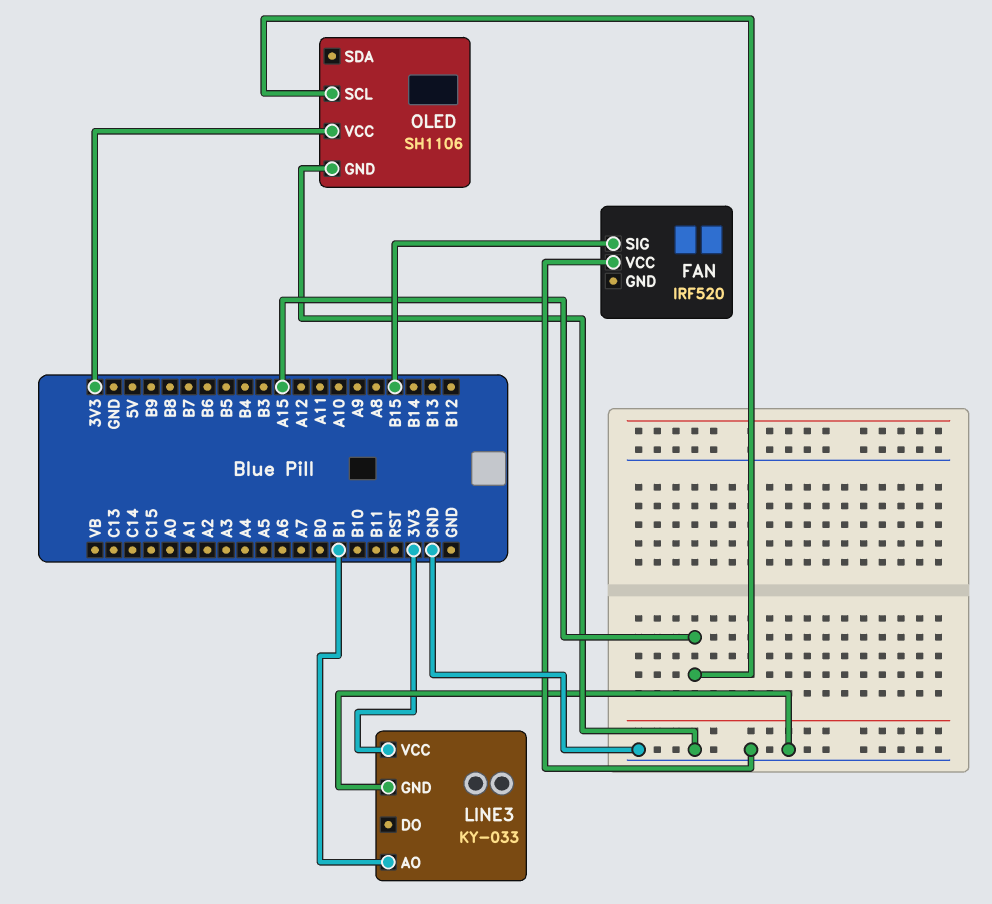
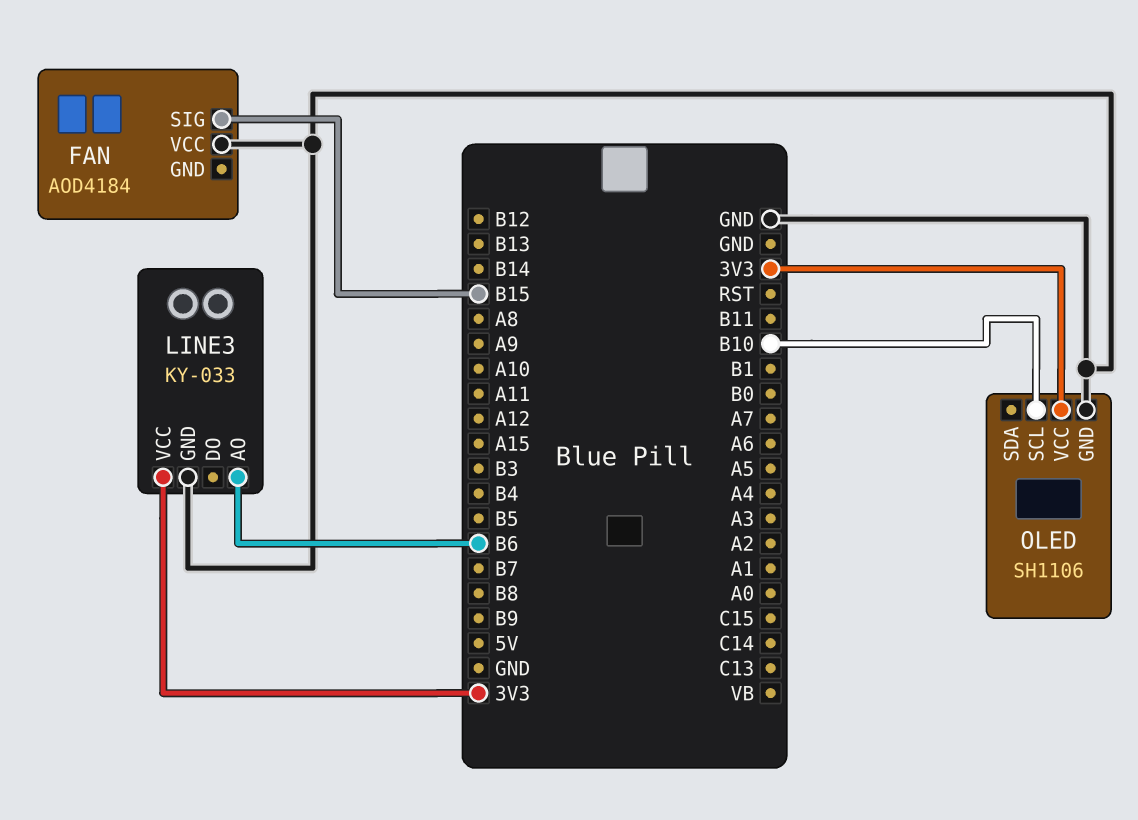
FAN: IRF520 -> AOD4184
LINE3 pin AO: B1 -> B6
OLED pin SCL: A15 -> B10

